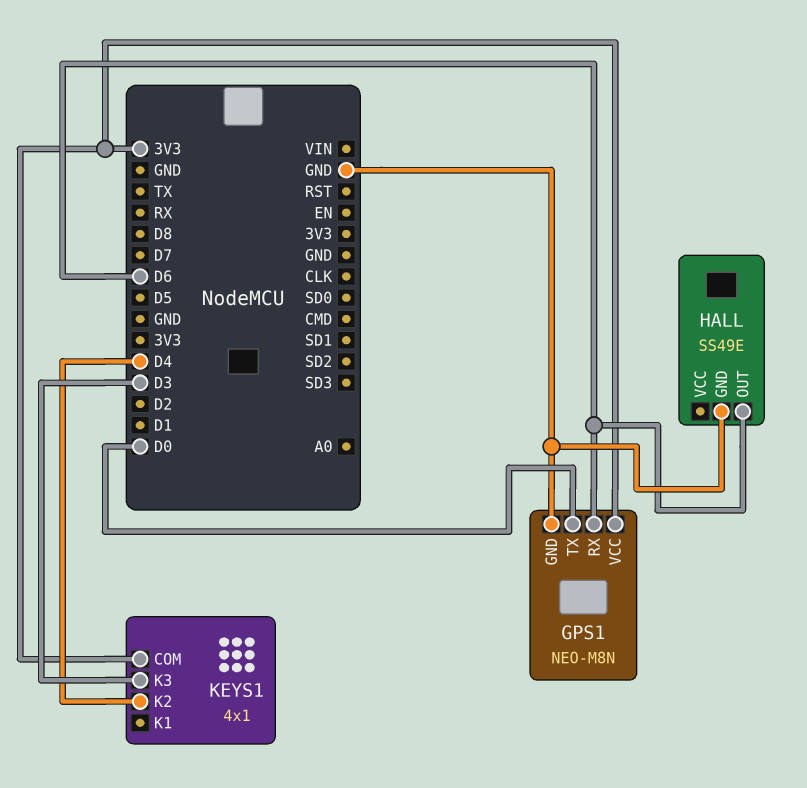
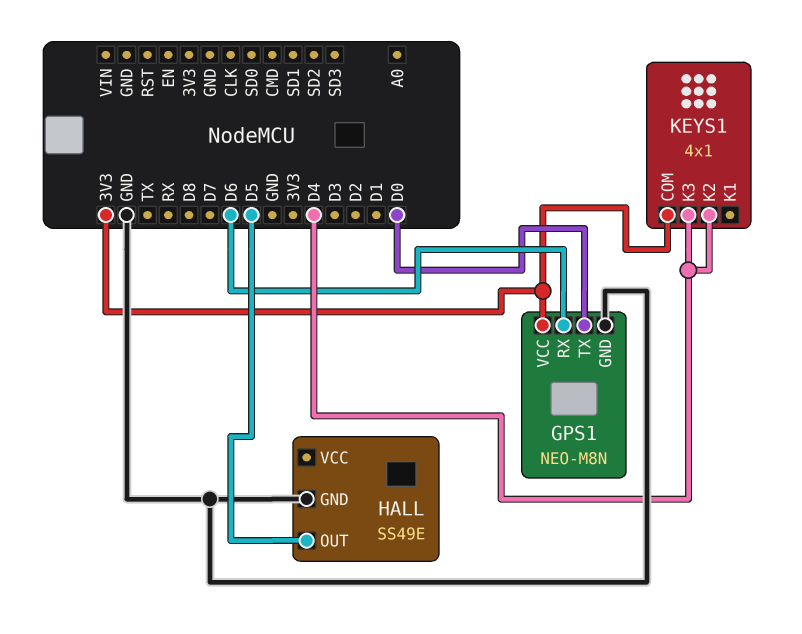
HALL pin OUT: D6 -> D5
KEYS1 pin K3: D3 -> D4

